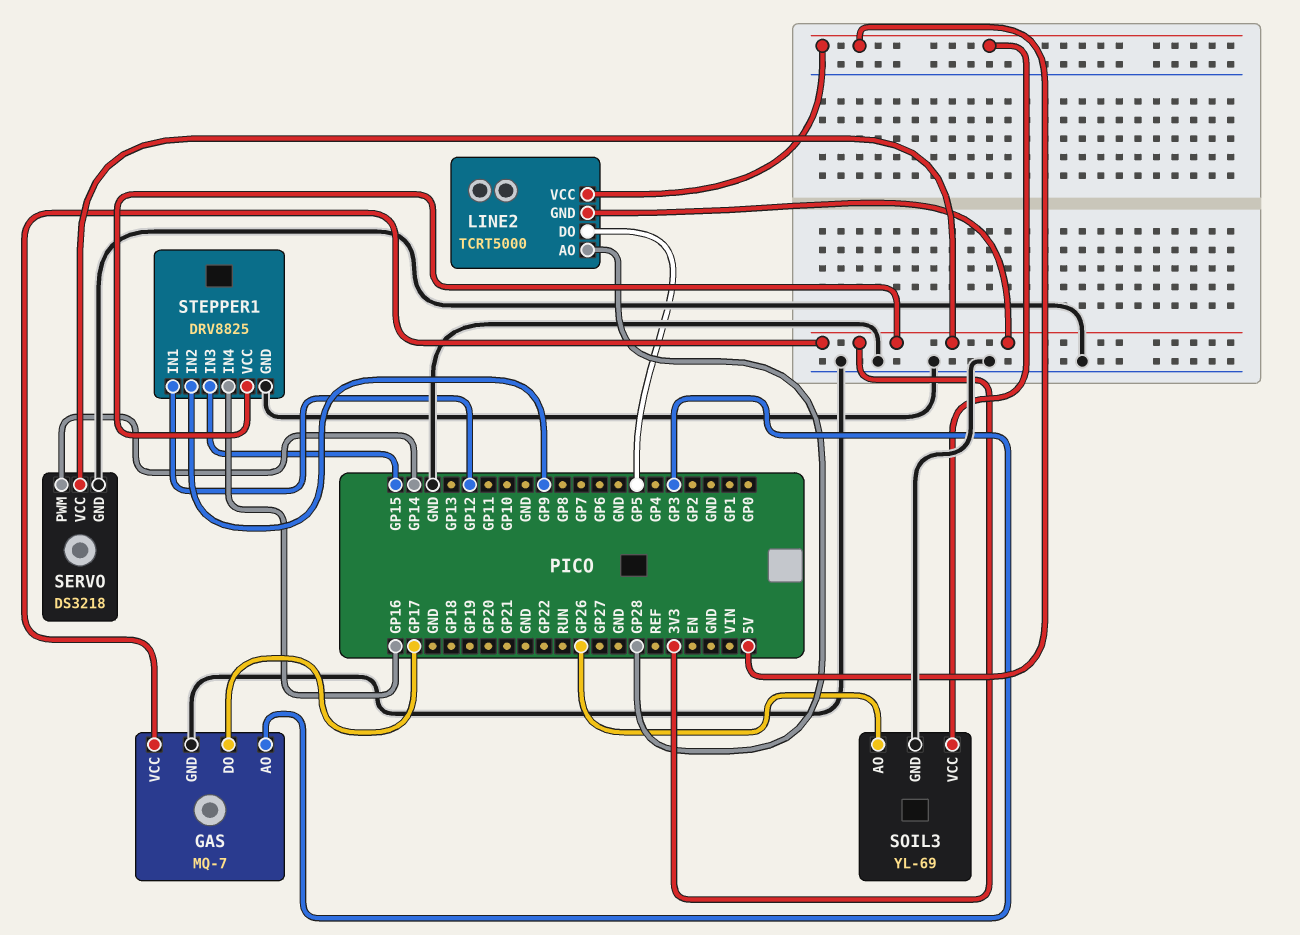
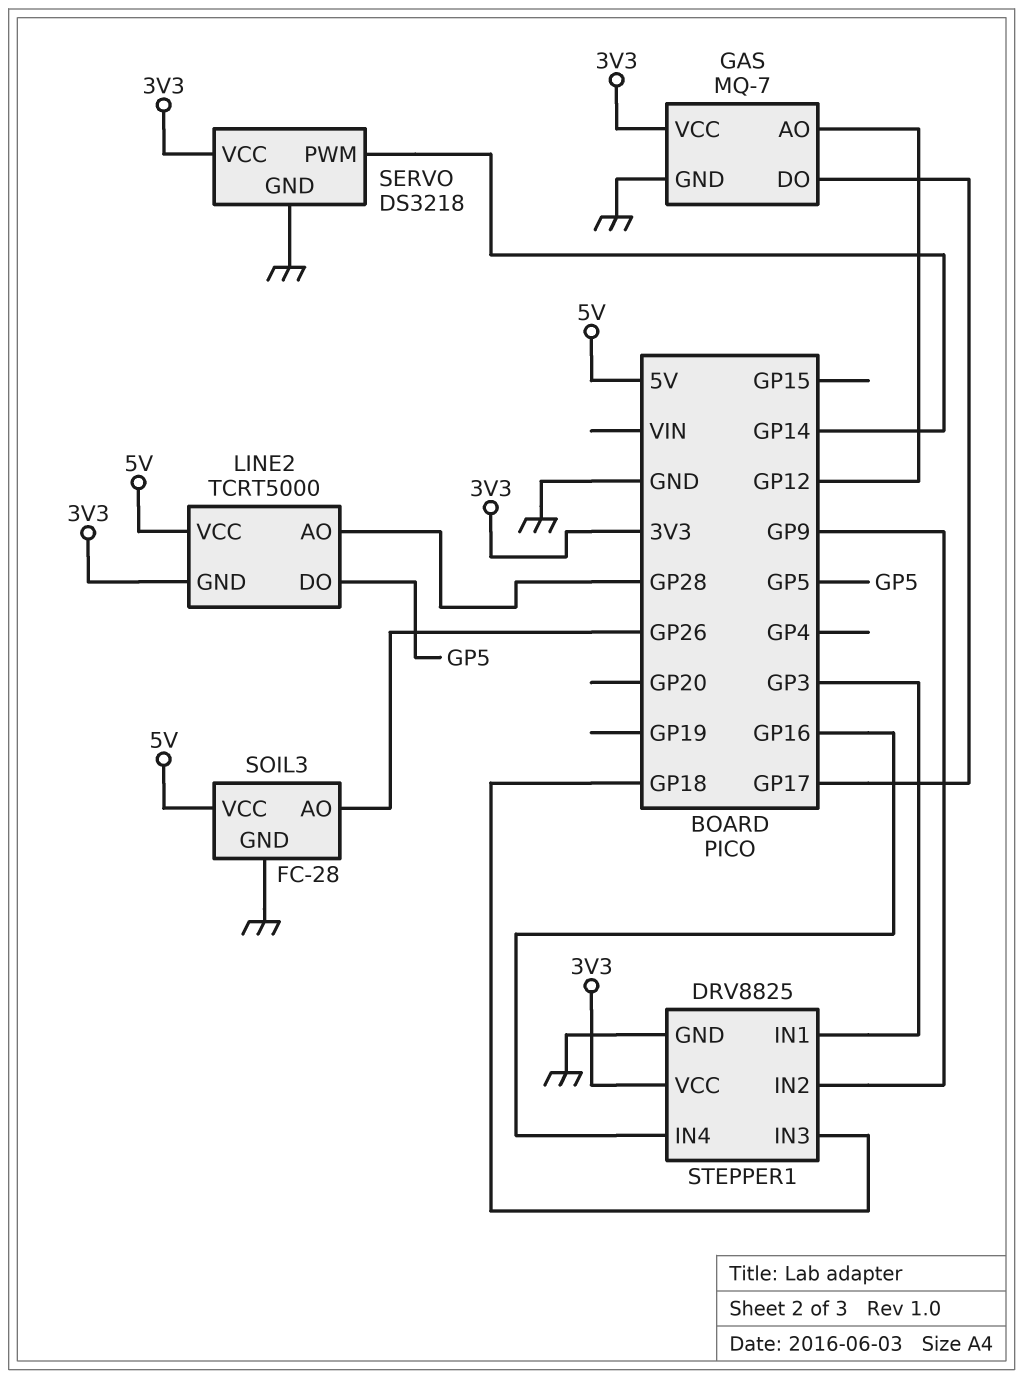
GAS pin AO: GP3 -> GP12
SOIL3: YL-69 -> FC-28
STEPPER1 pin IN1: GP12 -> GP3
STEPPER1 pin IN3: GP15 -> GP18

